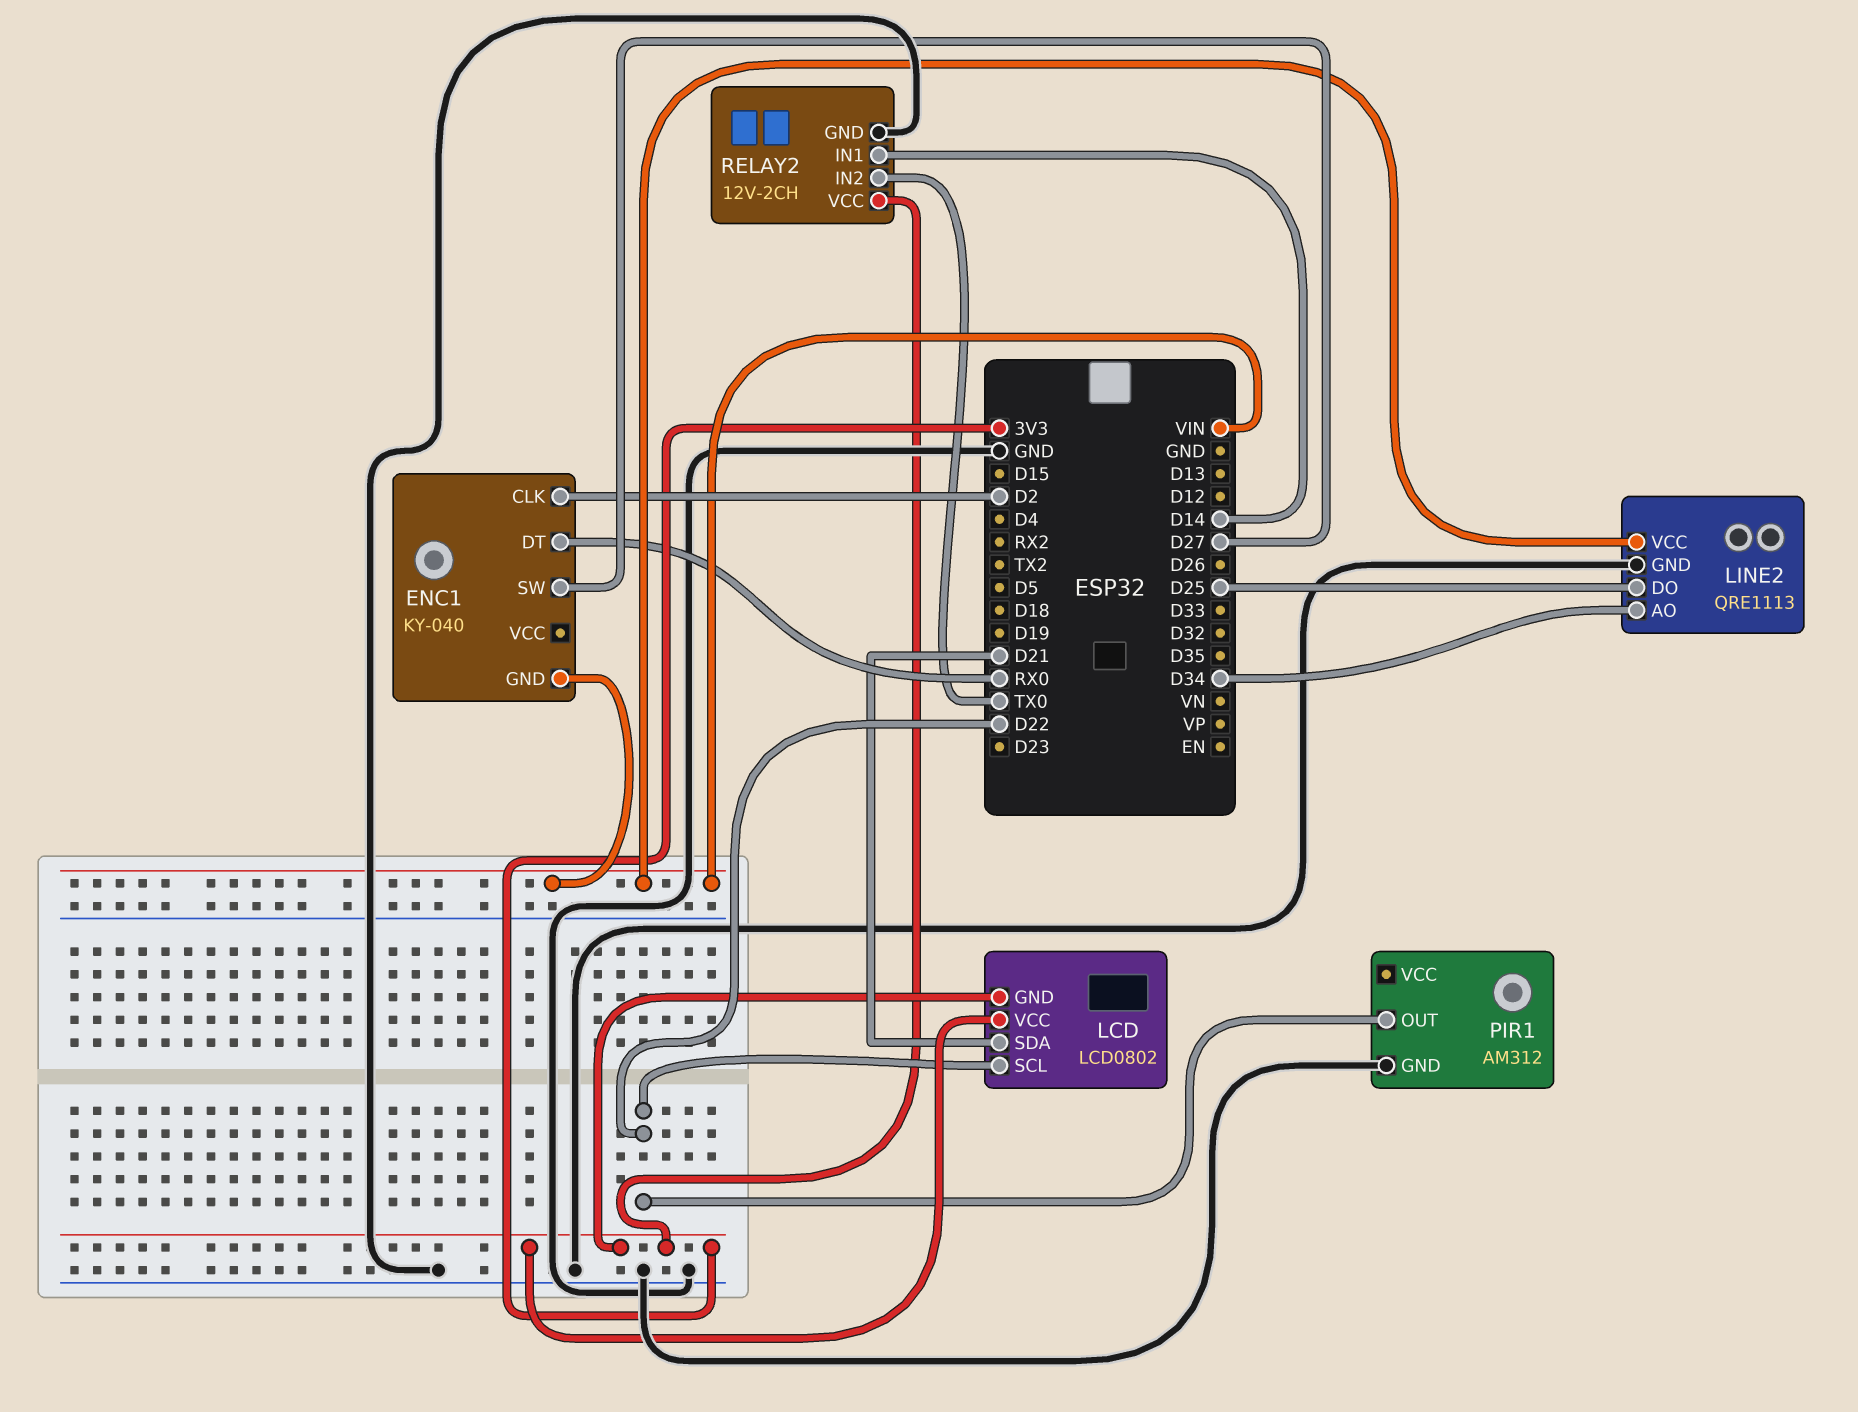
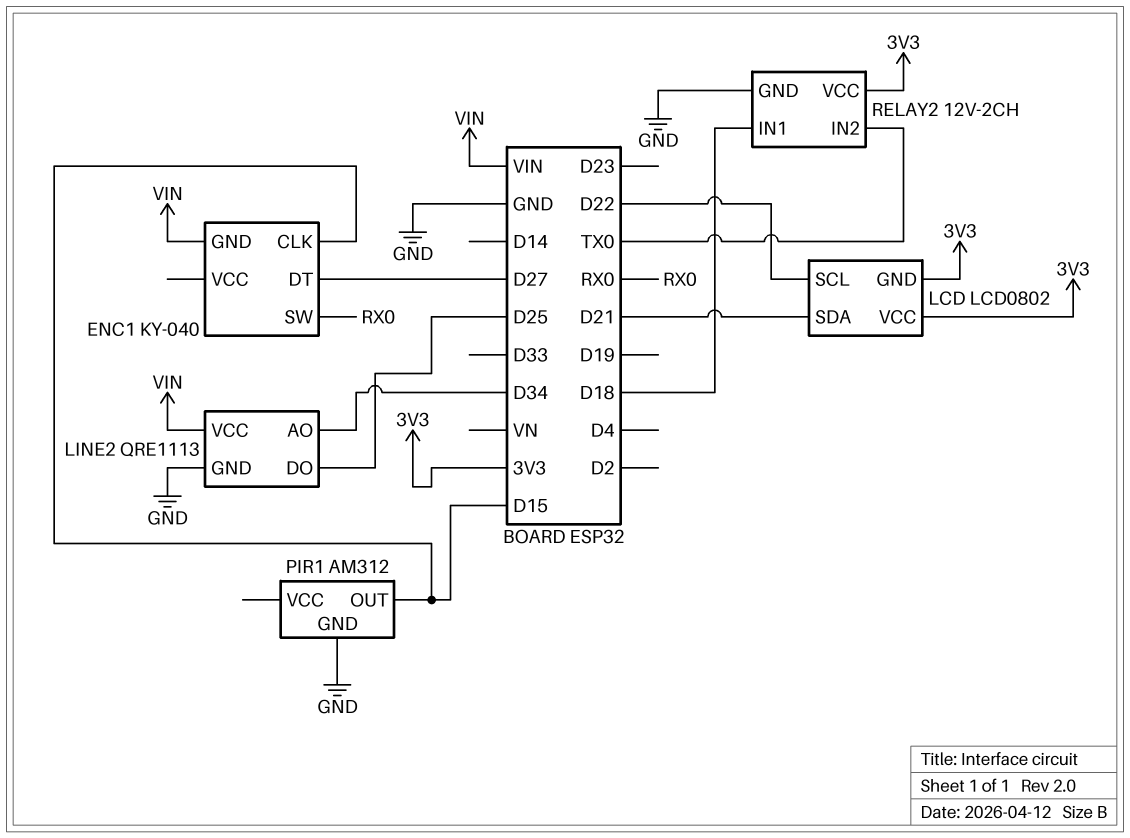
ENC1 pin CLK: D2 -> D15
ENC1 pin DT: RX0 -> D27
ENC1 pin SW: D27 -> RX0
PIR1 pin OUT: D22 -> D15
RELAY2 pin IN1: D14 -> D18

